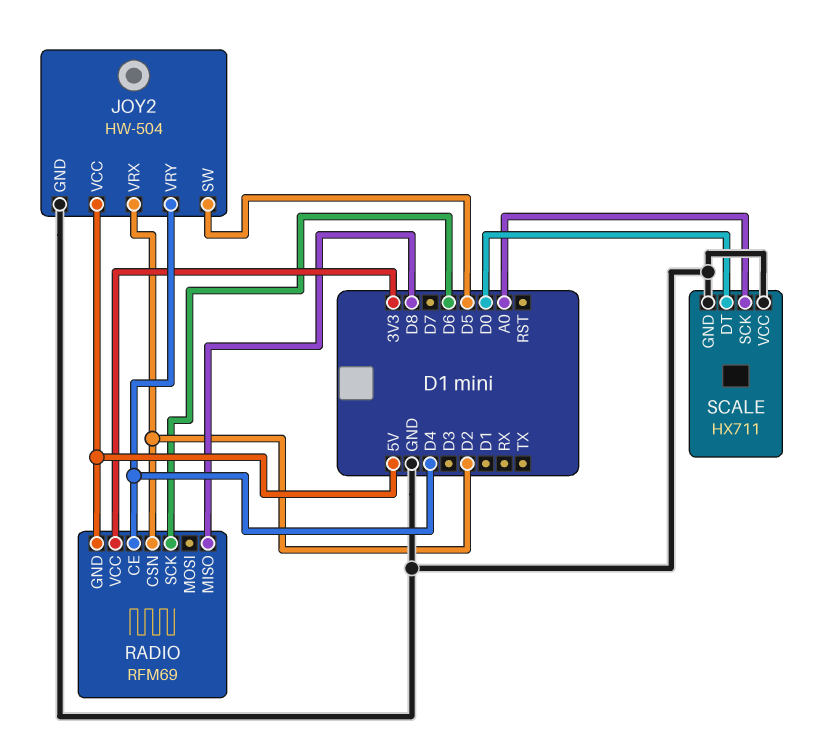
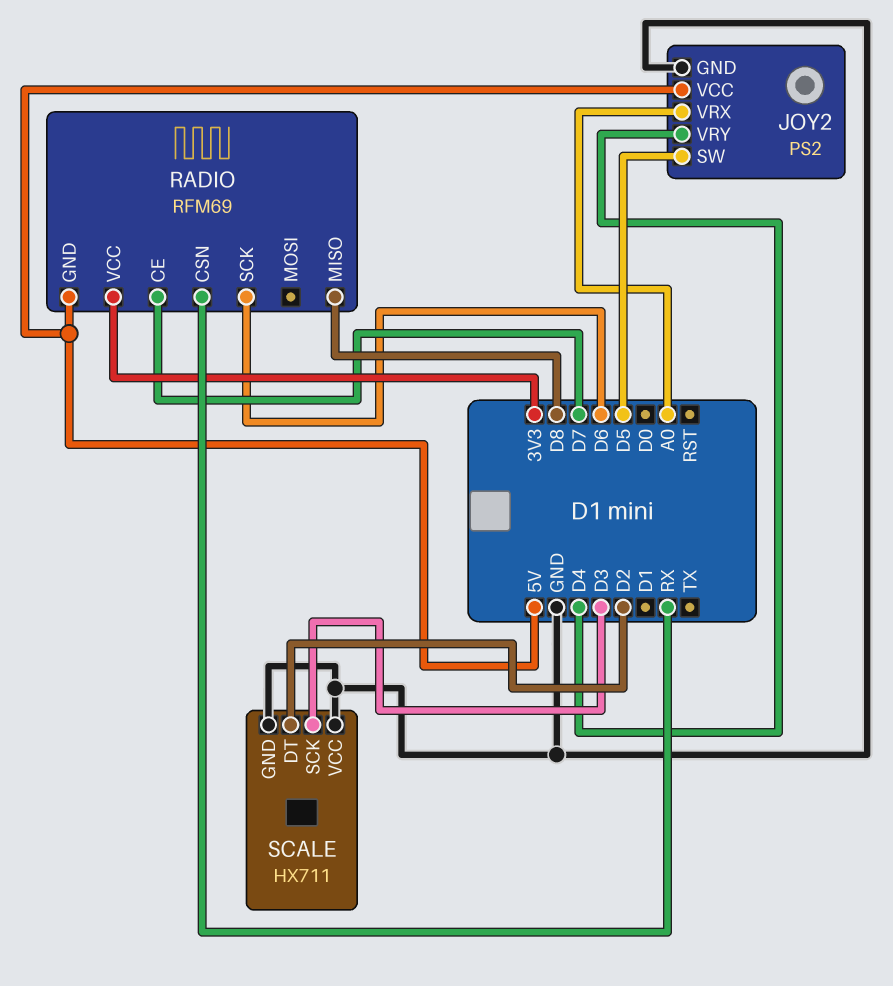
JOY2: HW-504 -> PS2
JOY2 pin VRX: D2 -> A0
RADIO pin CE: D4 -> D7
RADIO pin CSN: D2 -> RX
SCALE pin DT: D0 -> D2
SCALE pin SCK: A0 -> D3

